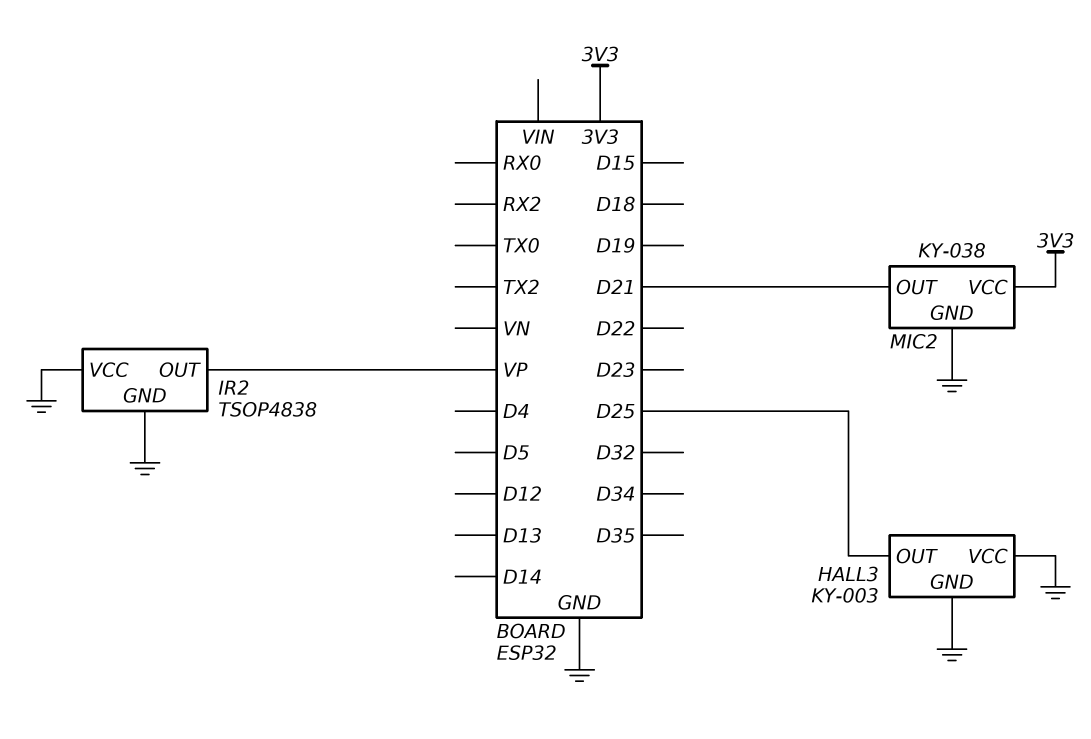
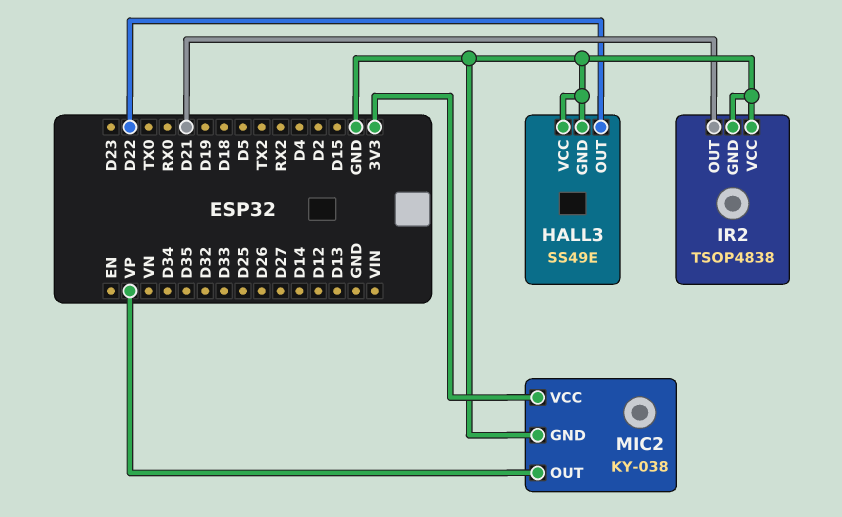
HALL3: KY-003 -> SS49E
HALL3 pin OUT: D25 -> D22
IR2 pin OUT: VP -> D21
MIC2 pin OUT: D21 -> VP

